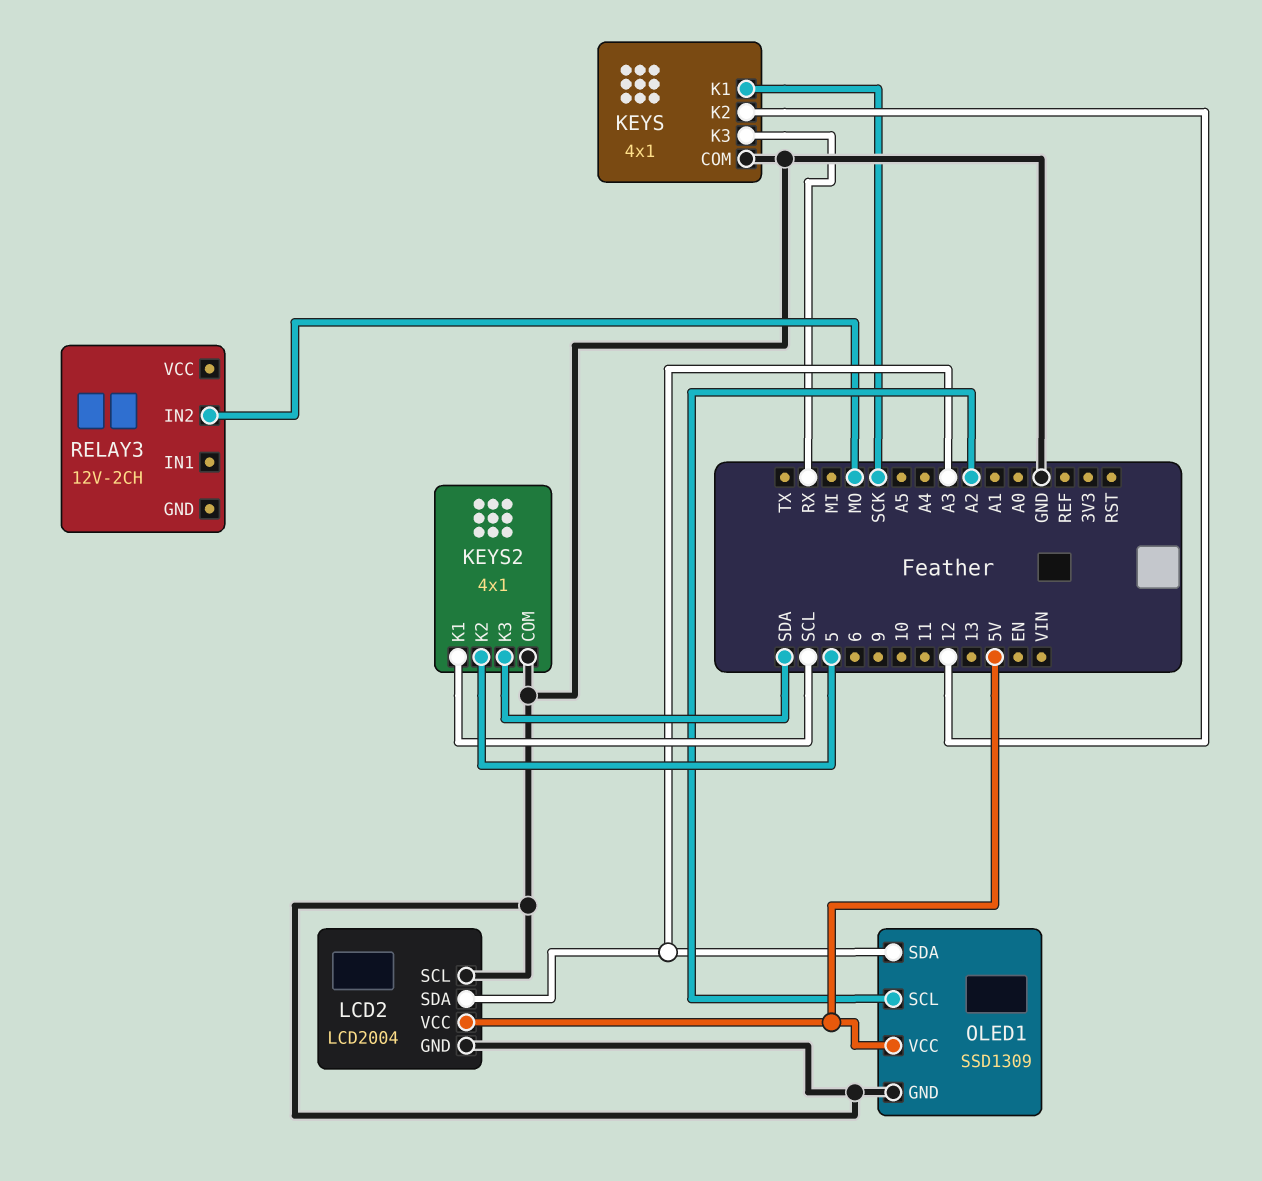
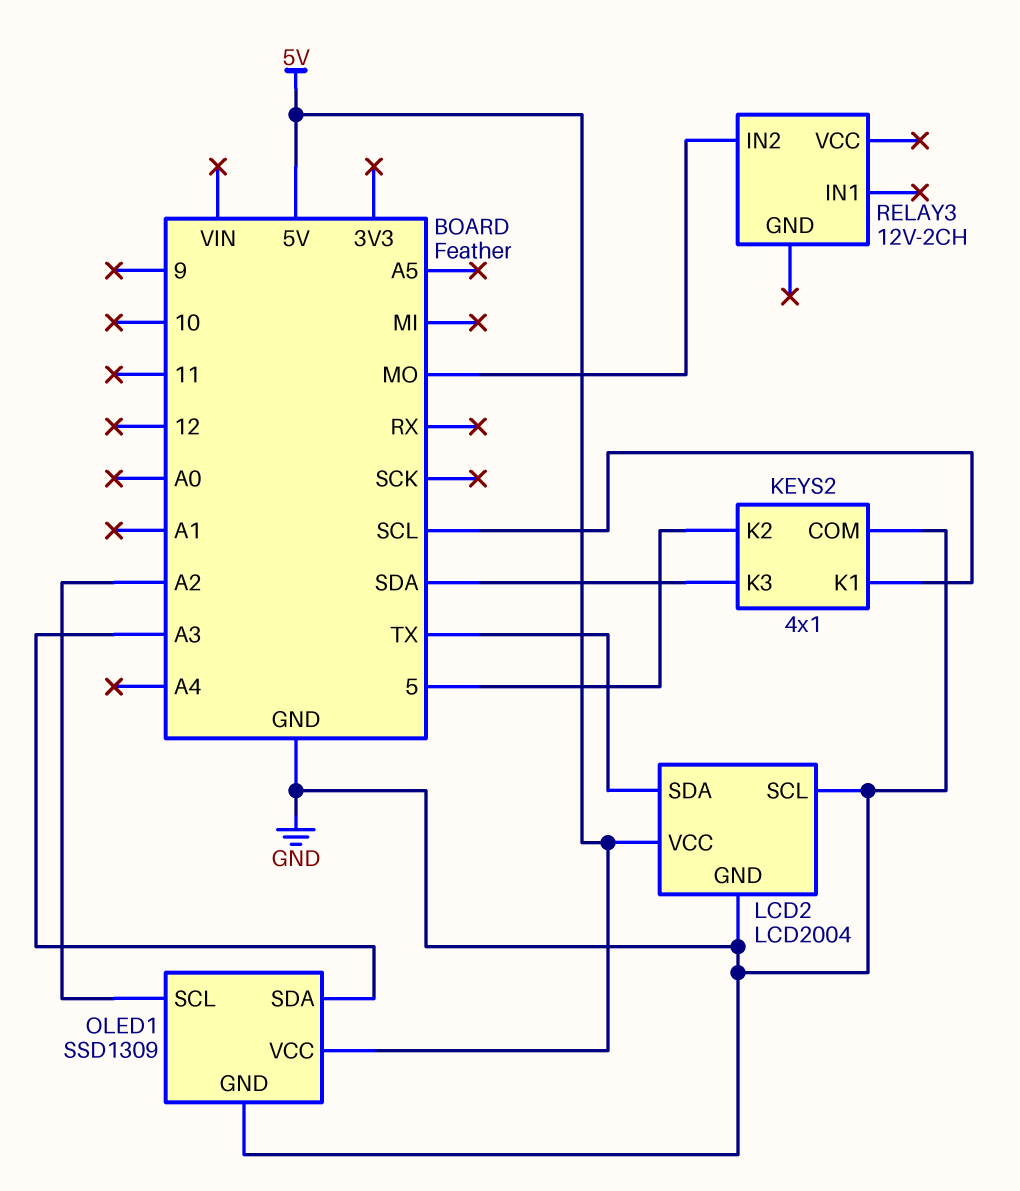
KEYS: 4x1 -> none
KEYS pin COM: GND -> none
KEYS pin K1: SCK -> none
KEYS pin K2: 12 -> none
KEYS pin K3: RX -> none
LCD2 pin SDA: A3 -> TX

